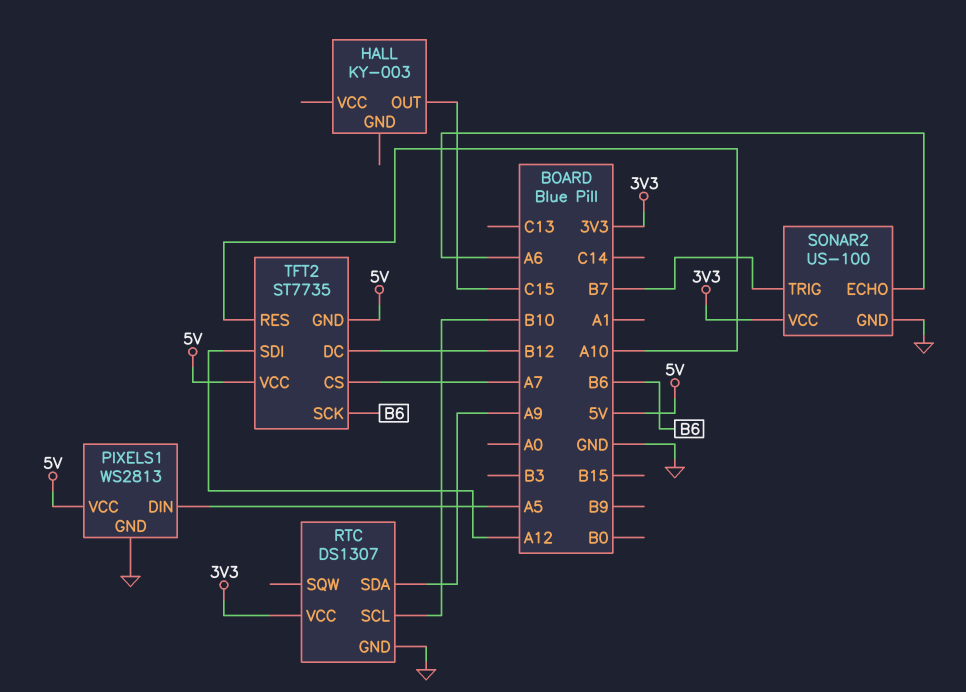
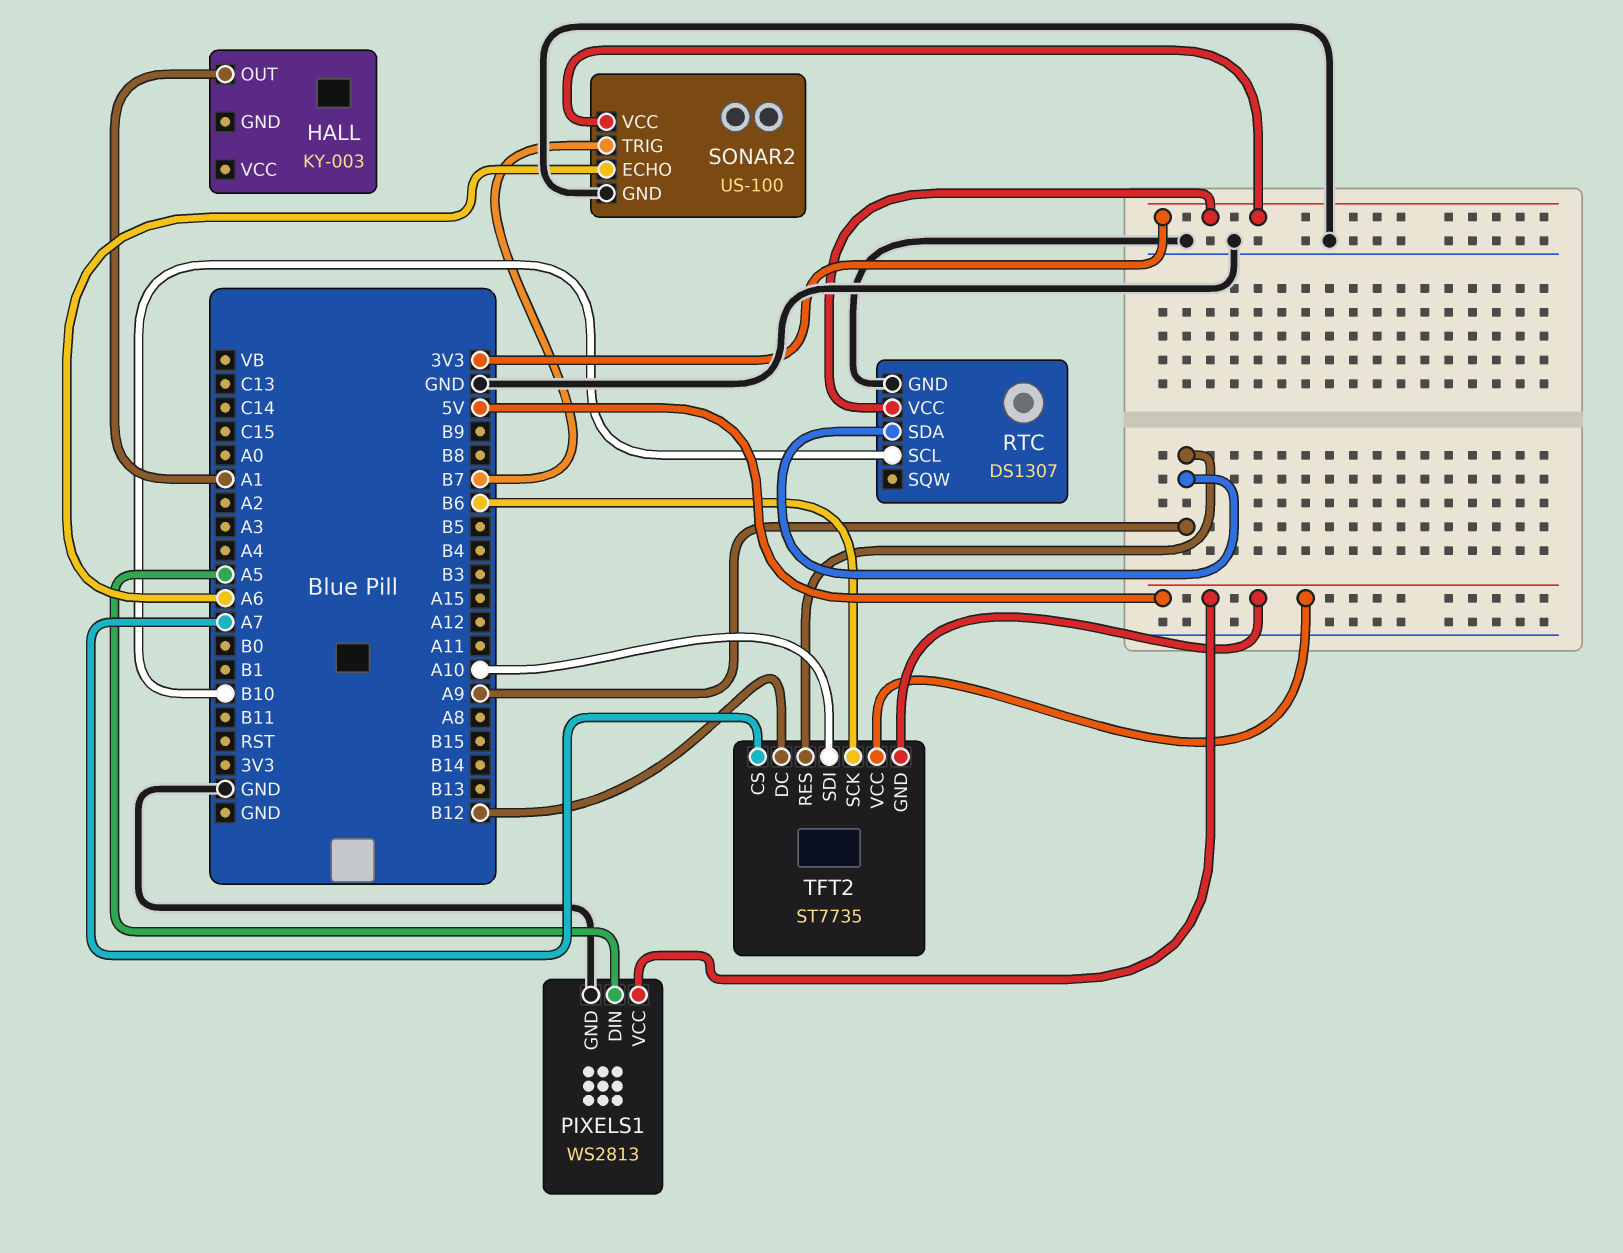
HALL pin OUT: C15 -> A1
TFT2 pin RES: A10 -> A9
TFT2 pin SDI: A12 -> A10

